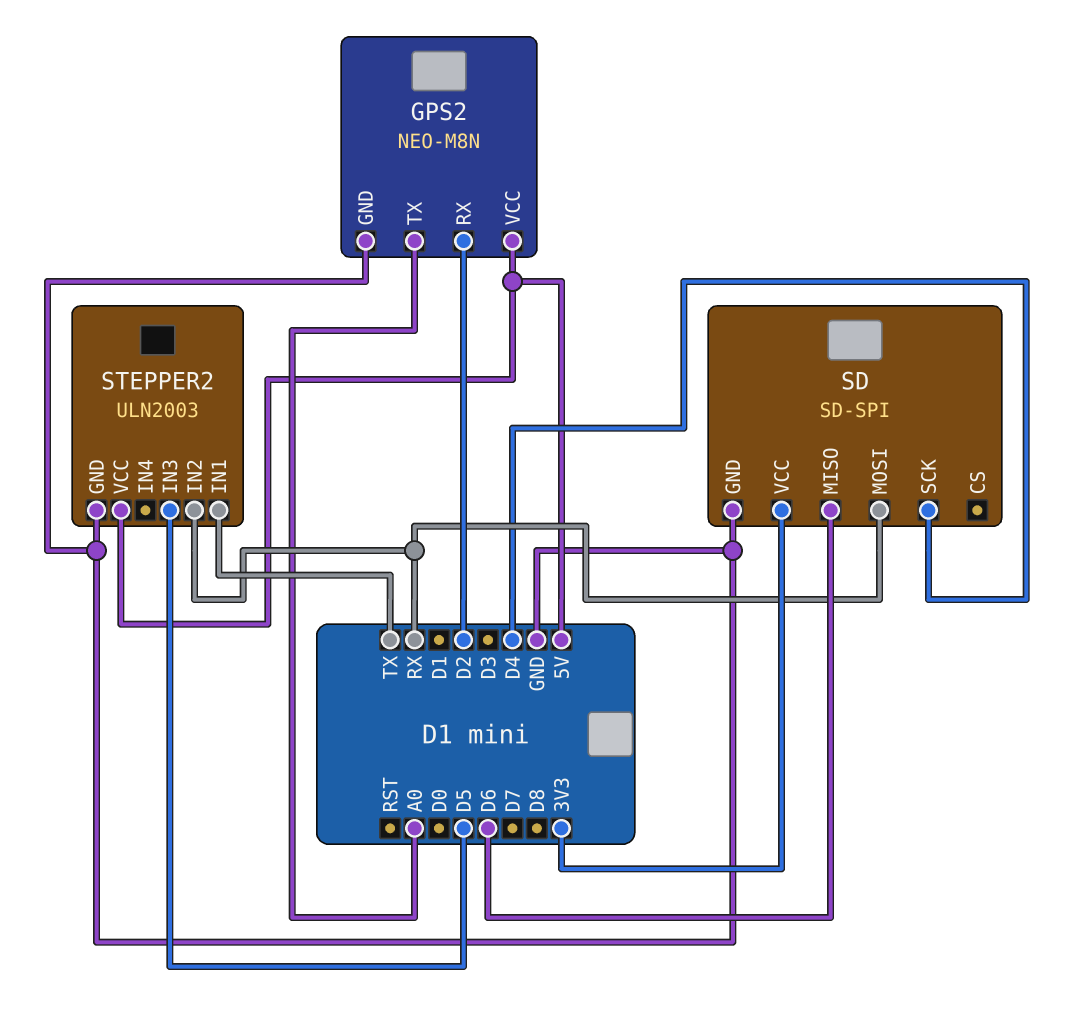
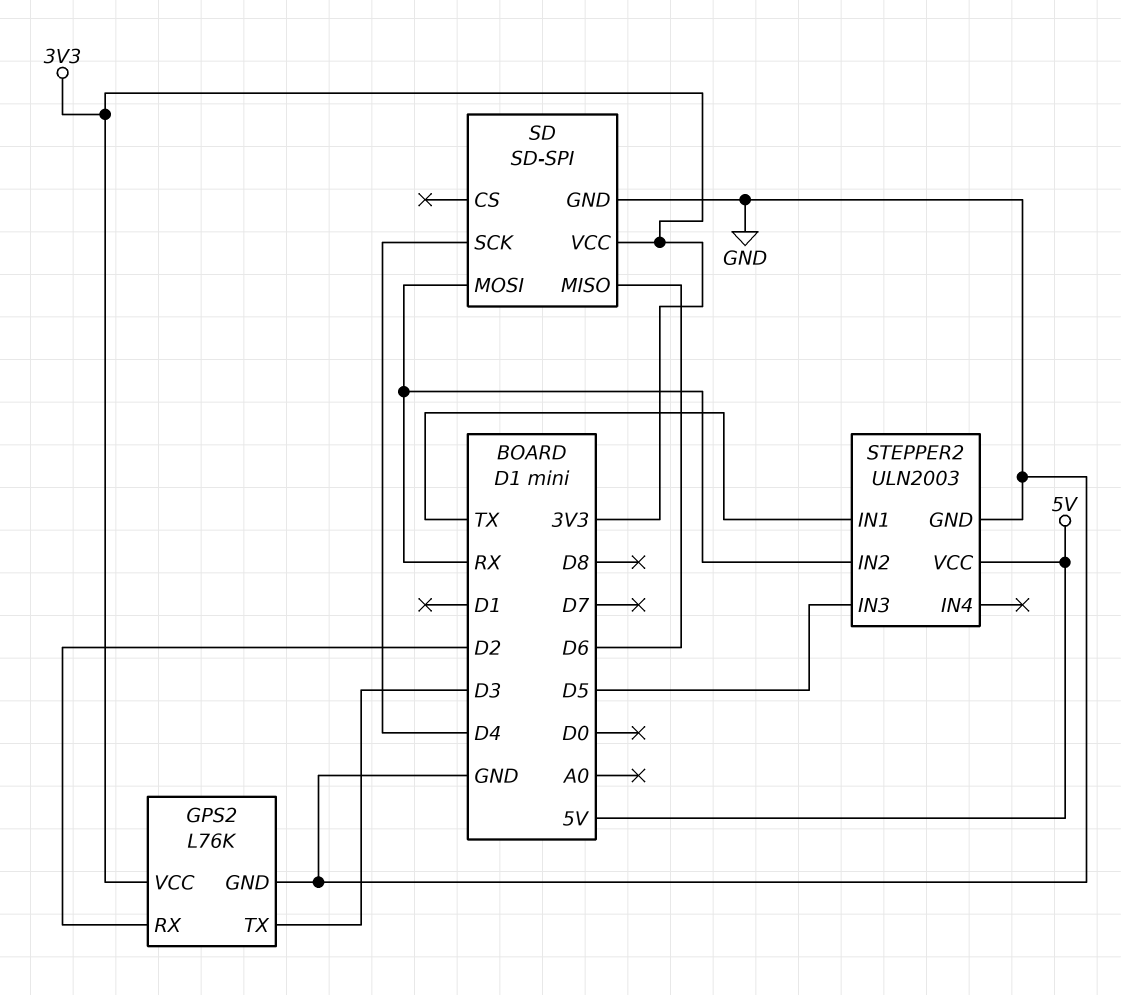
GPS2: NEO-M8N -> L76K
GPS2 pin TX: A0 -> D3
GPS2 pin VCC: 5V -> 3V3

